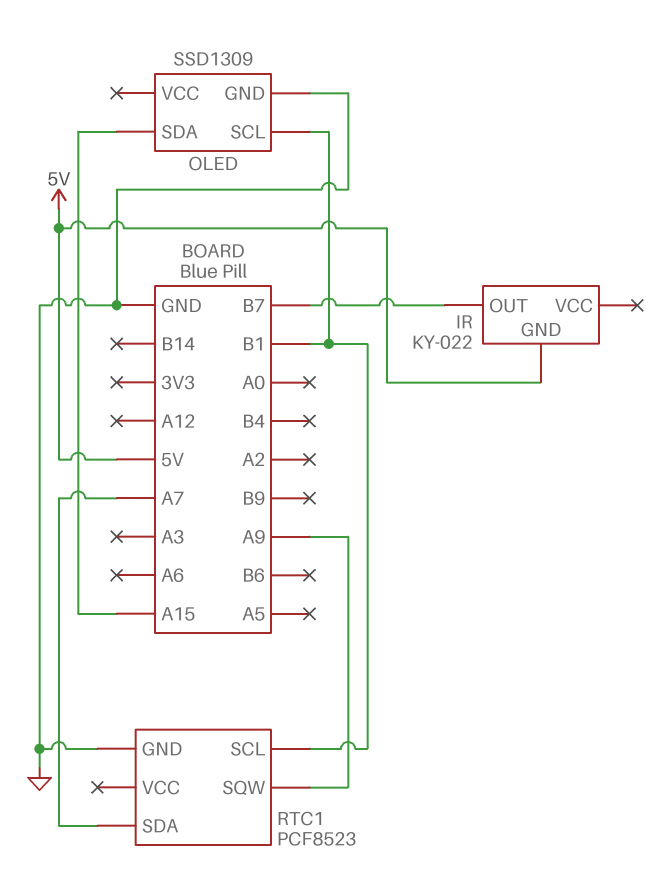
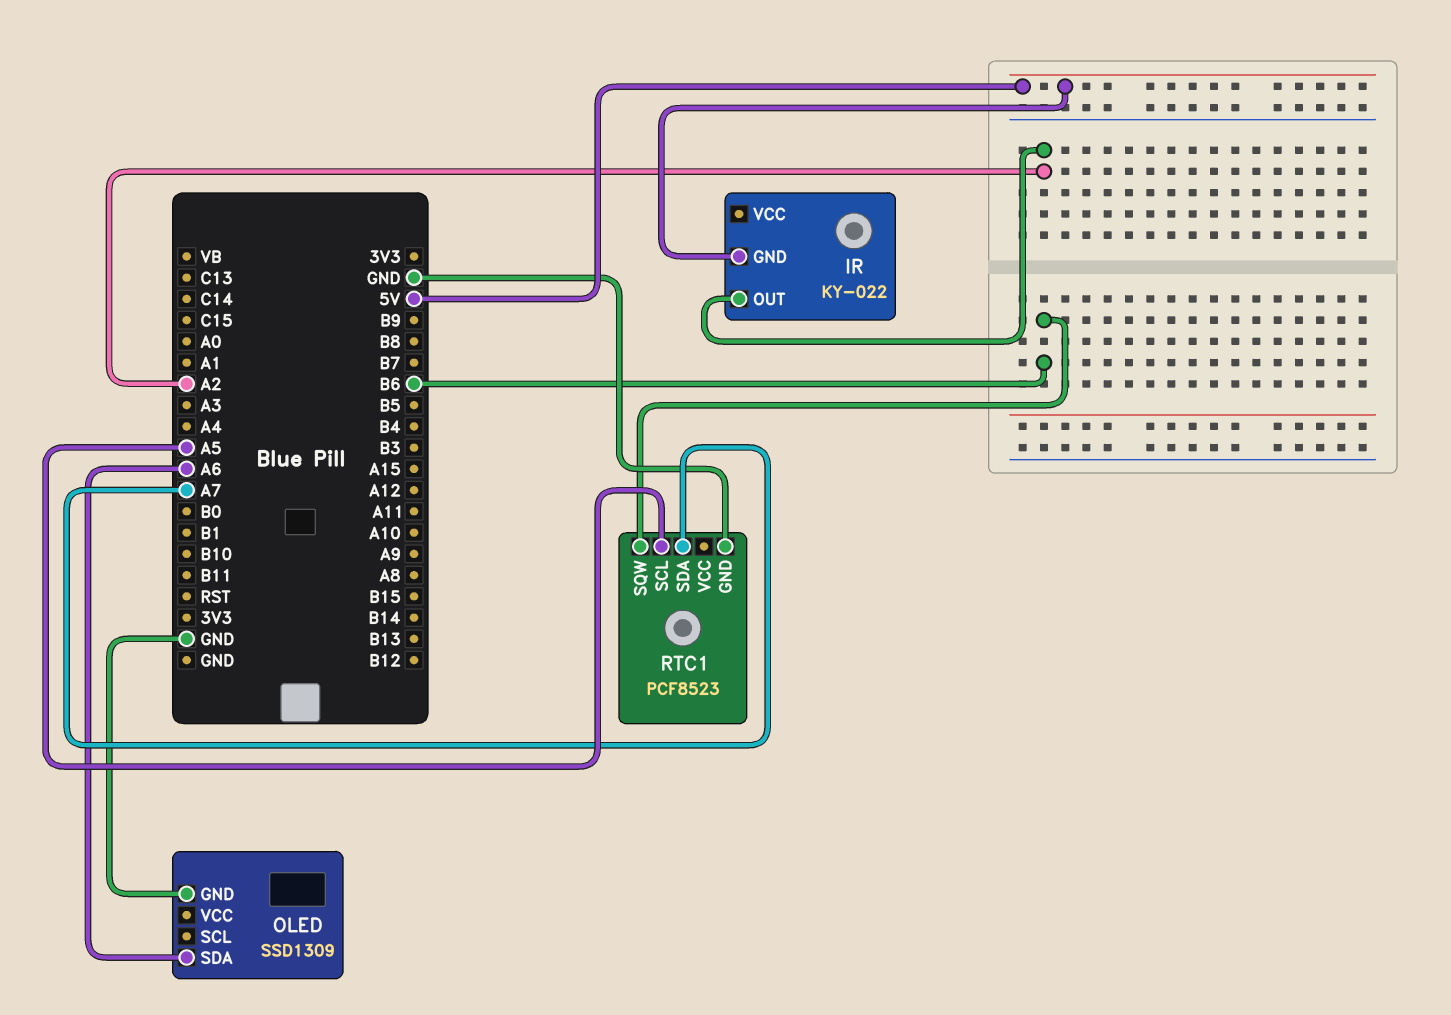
IR pin OUT: B7 -> A2
OLED pin SCL: B1 -> none
OLED pin SDA: A15 -> A6
RTC1 pin SCL: B1 -> A5
RTC1 pin SQW: A9 -> B6

